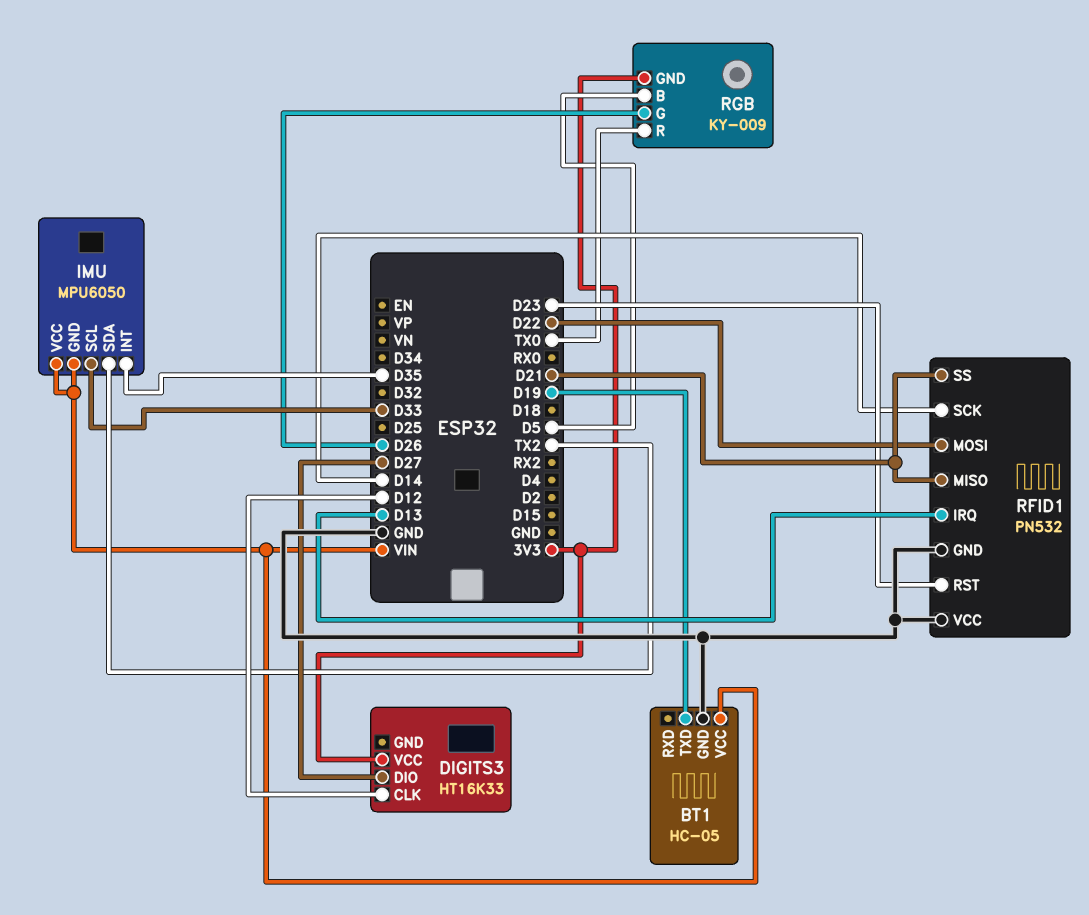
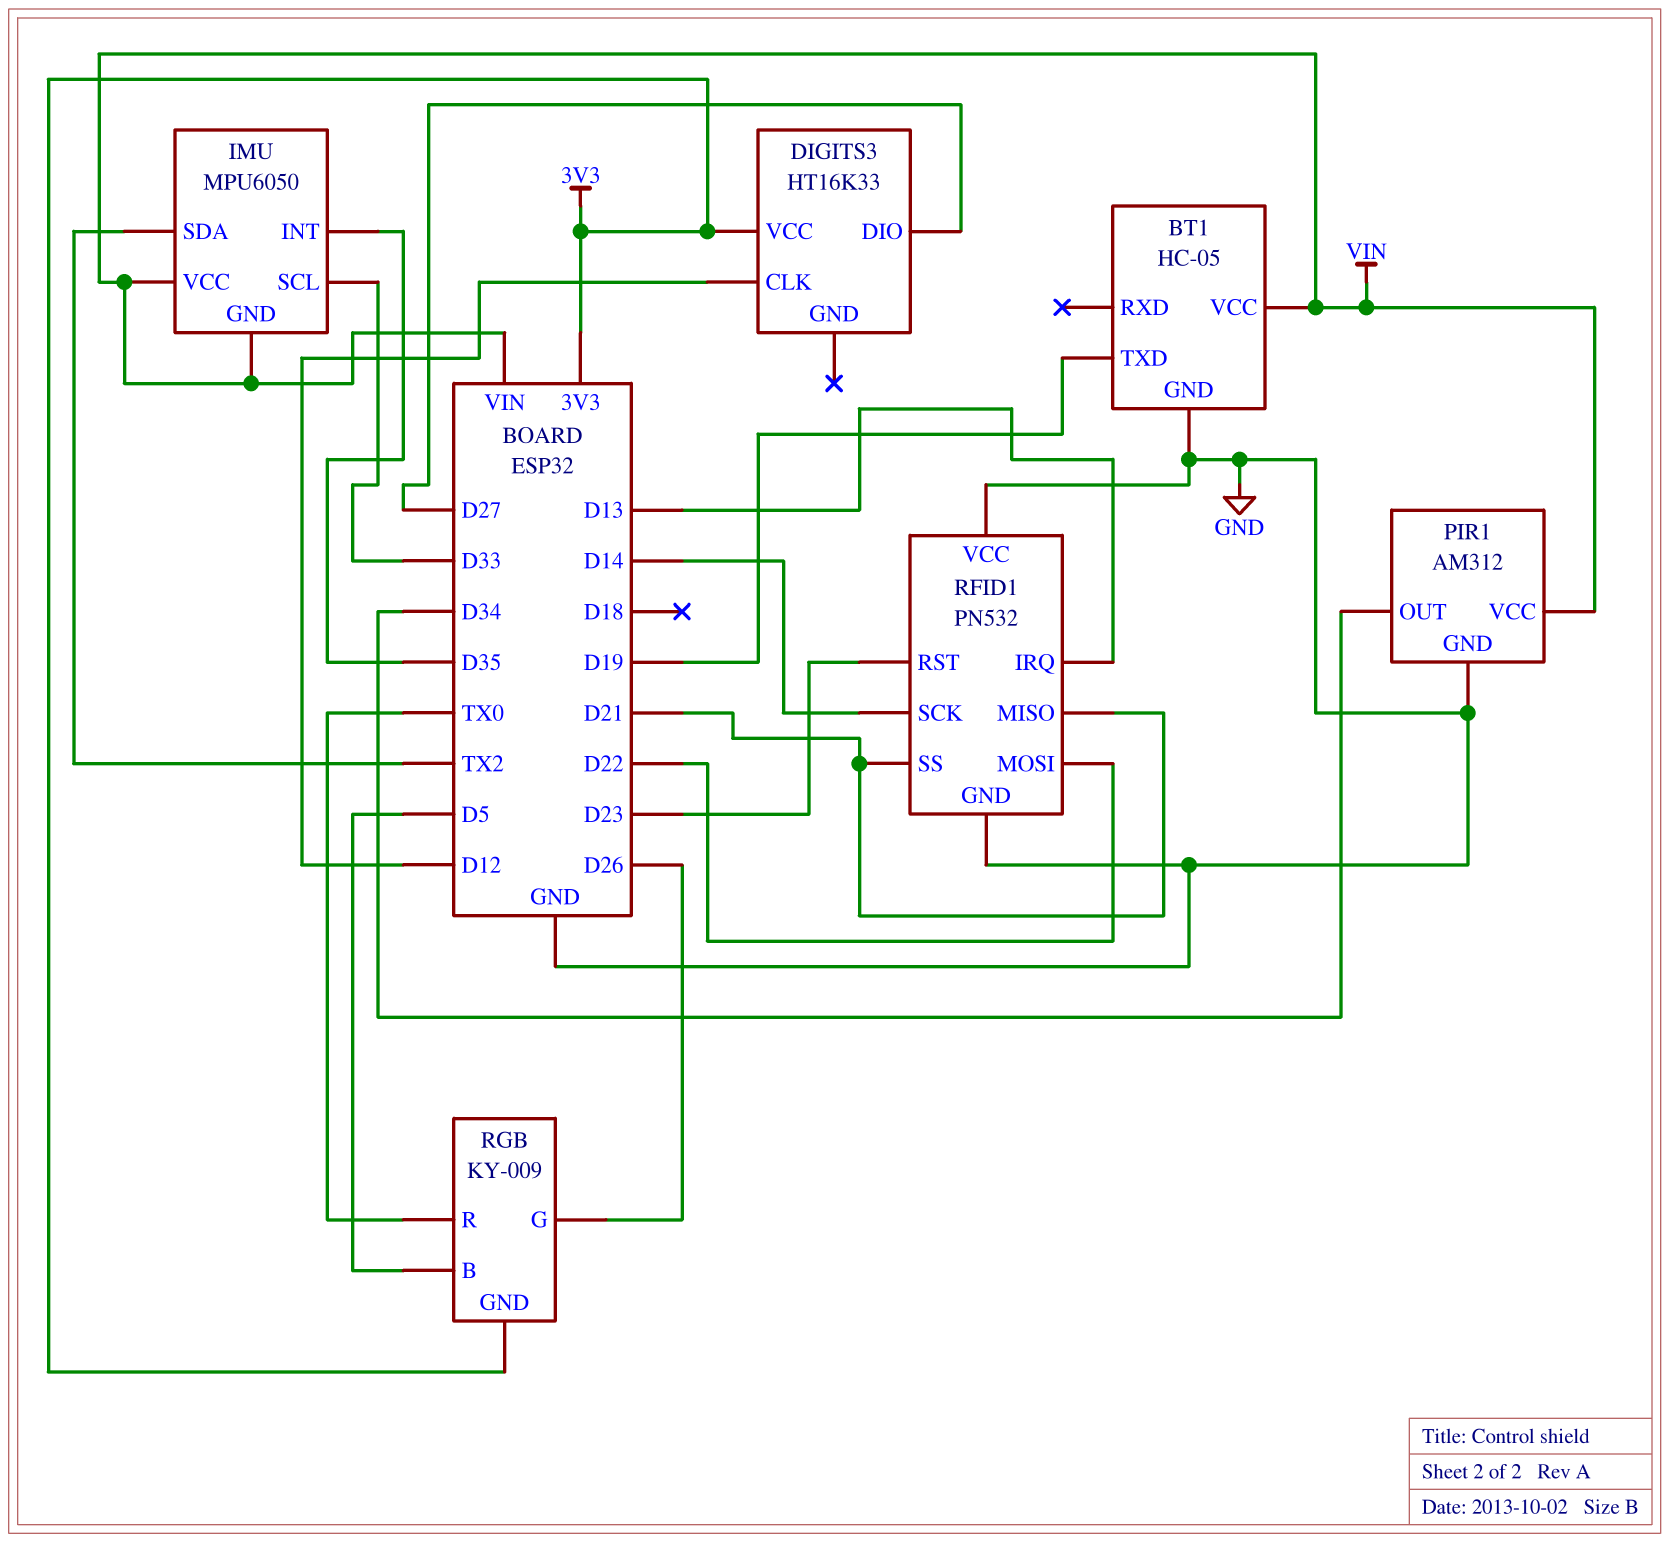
PIR1: none -> AM312
PIR1 pin GND: none -> GND
PIR1 pin OUT: none -> D34
PIR1 pin VCC: none -> VIN

